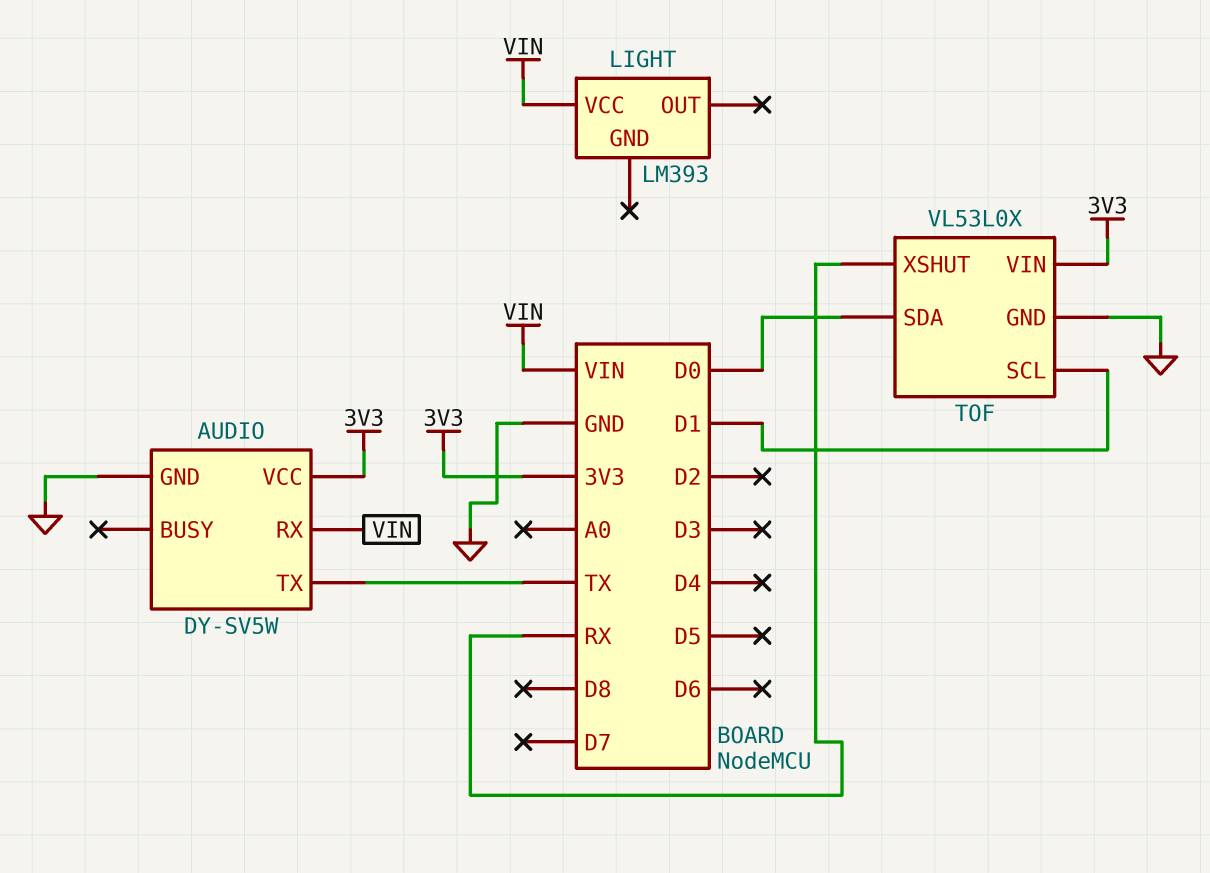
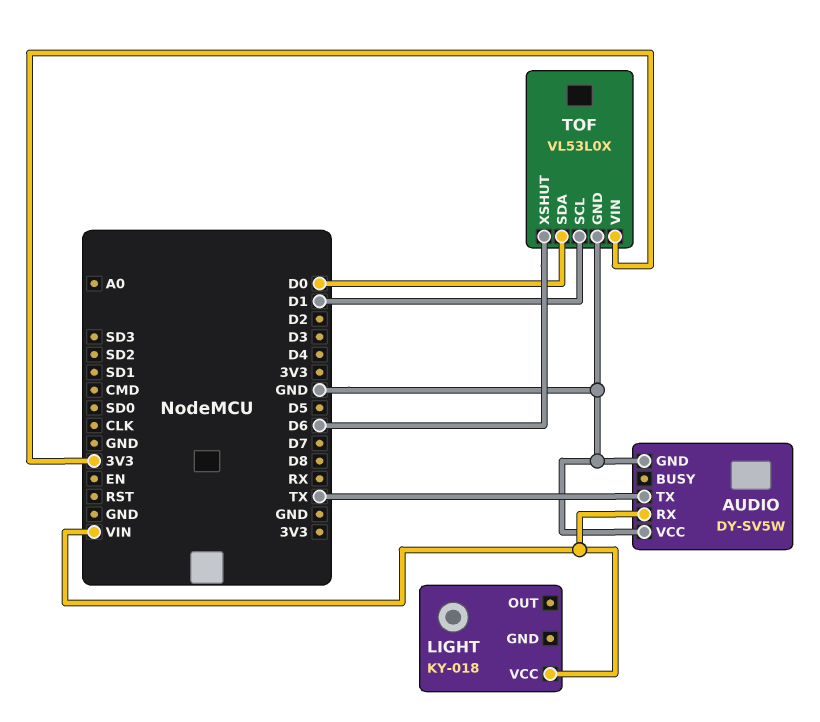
AUDIO pin VCC: 3V3 -> GND
LIGHT: LM393 -> KY-018
TOF pin XSHUT: RX -> D6

